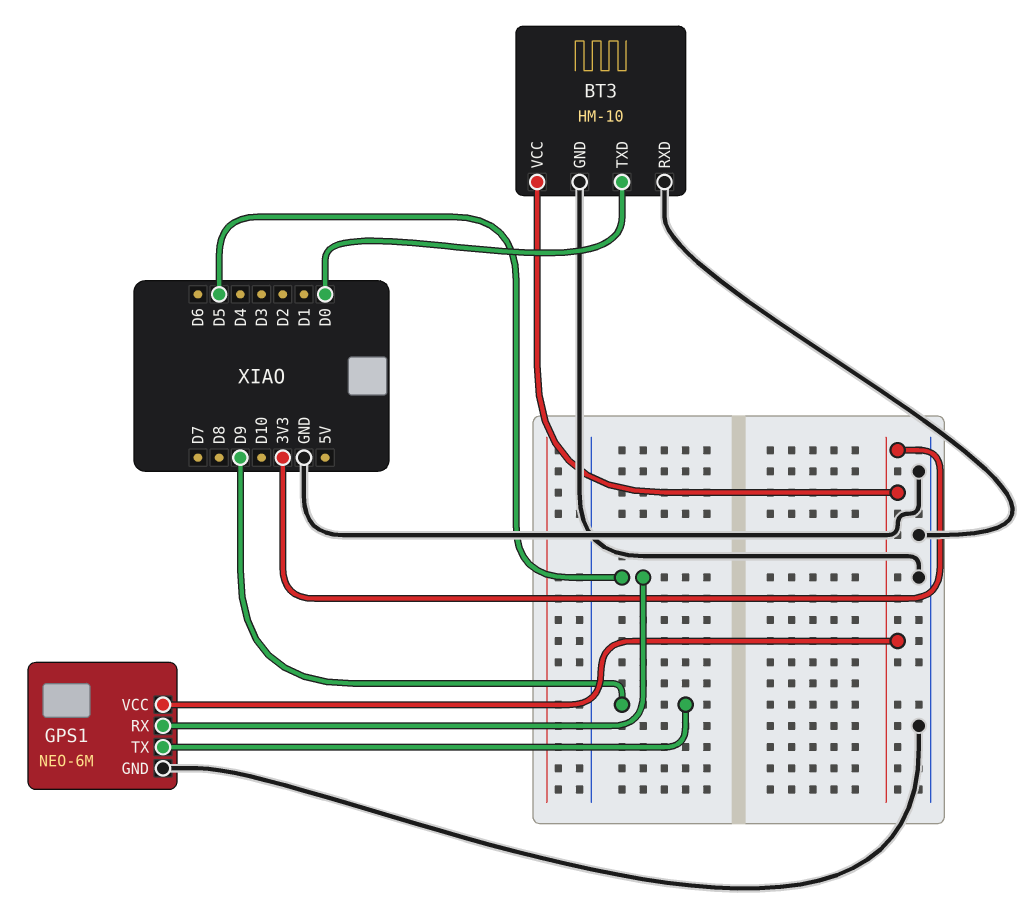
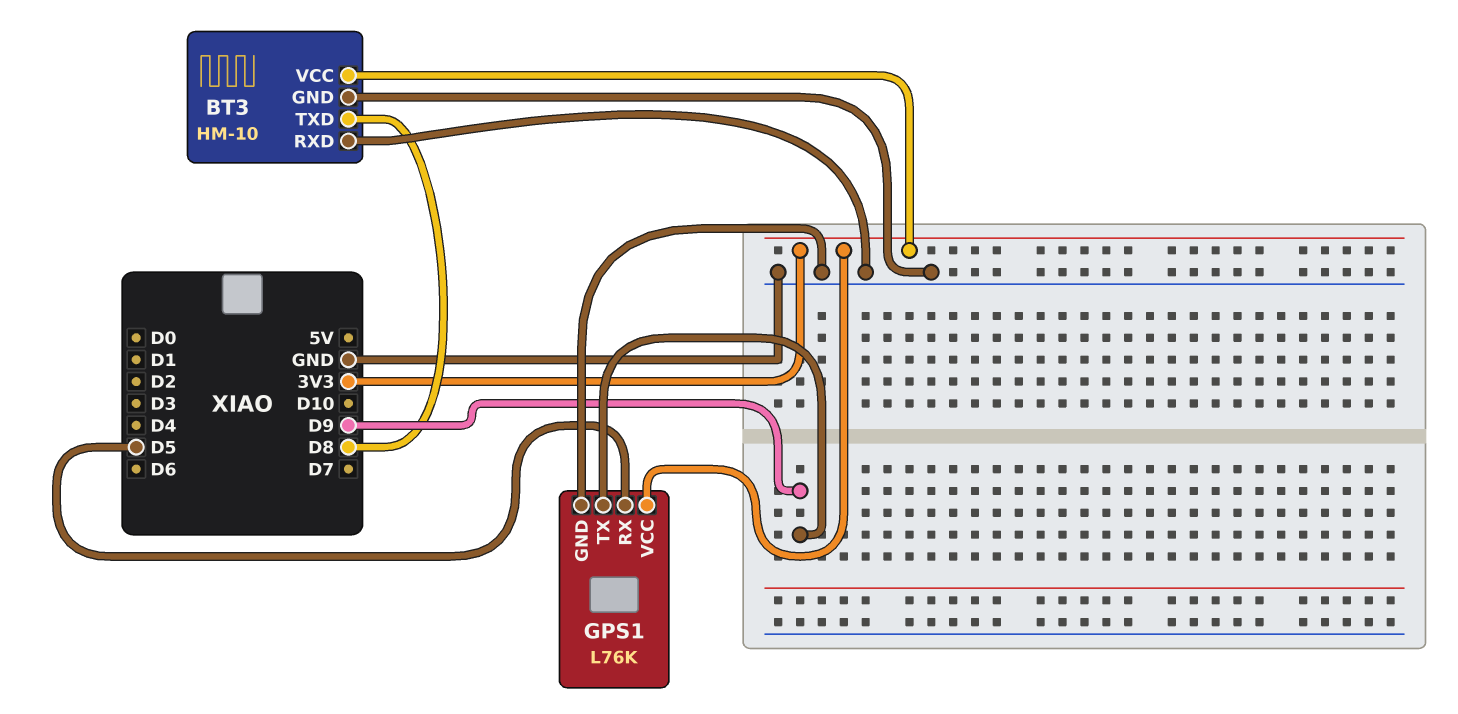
BT3 pin TXD: D0 -> D8
GPS1: NEO-6M -> L76K

